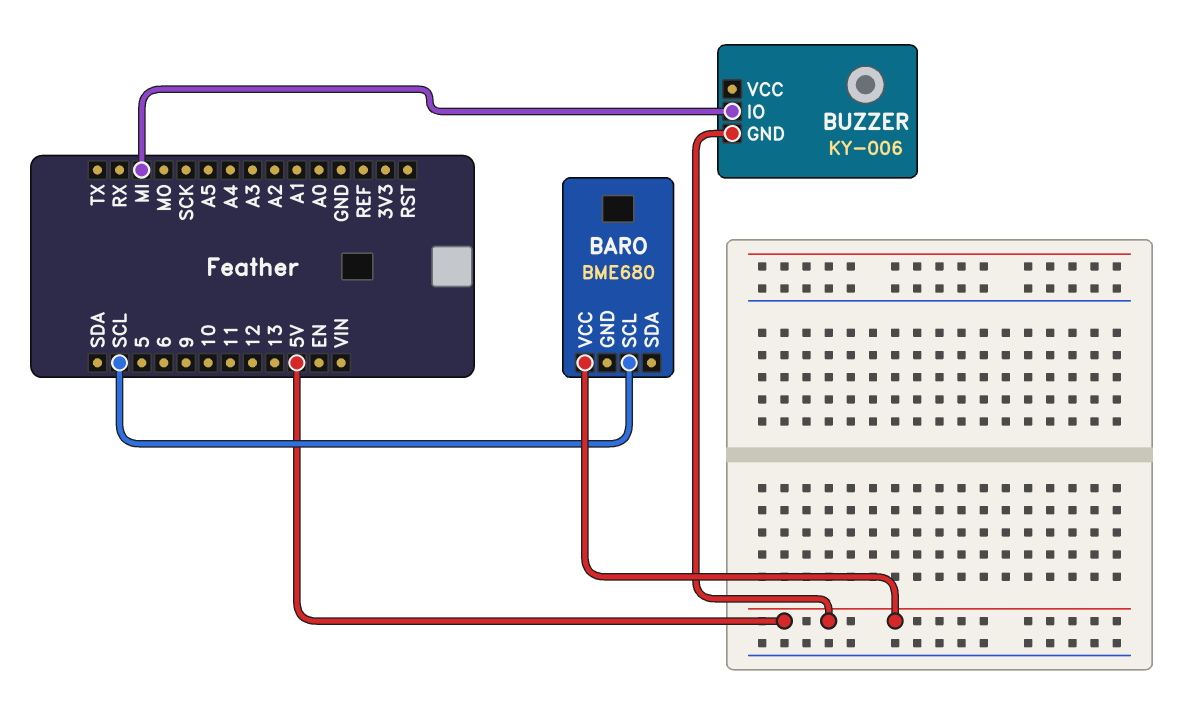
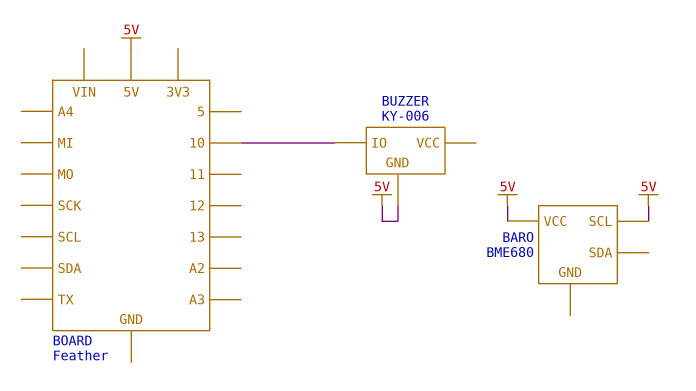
BARO pin SCL: SCL -> 5V
BUZZER pin IO: MI -> 10

